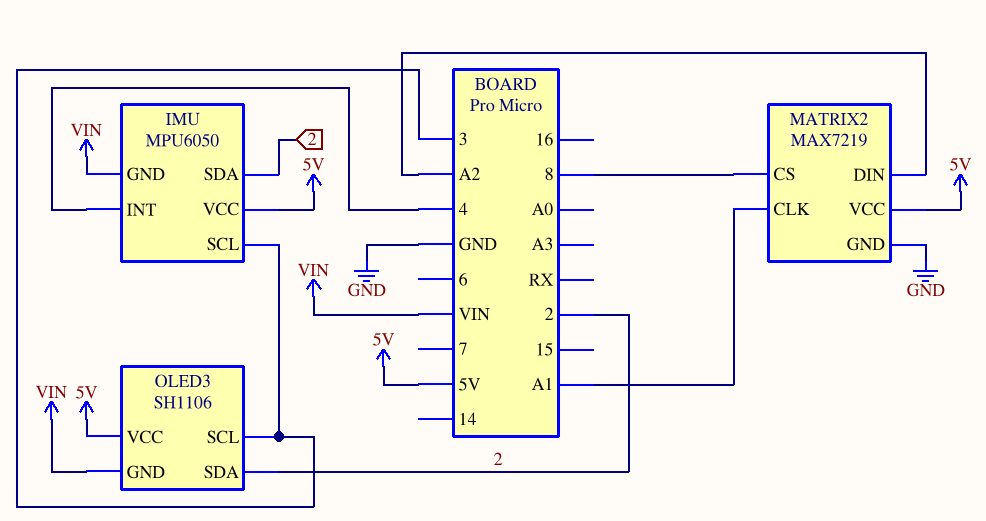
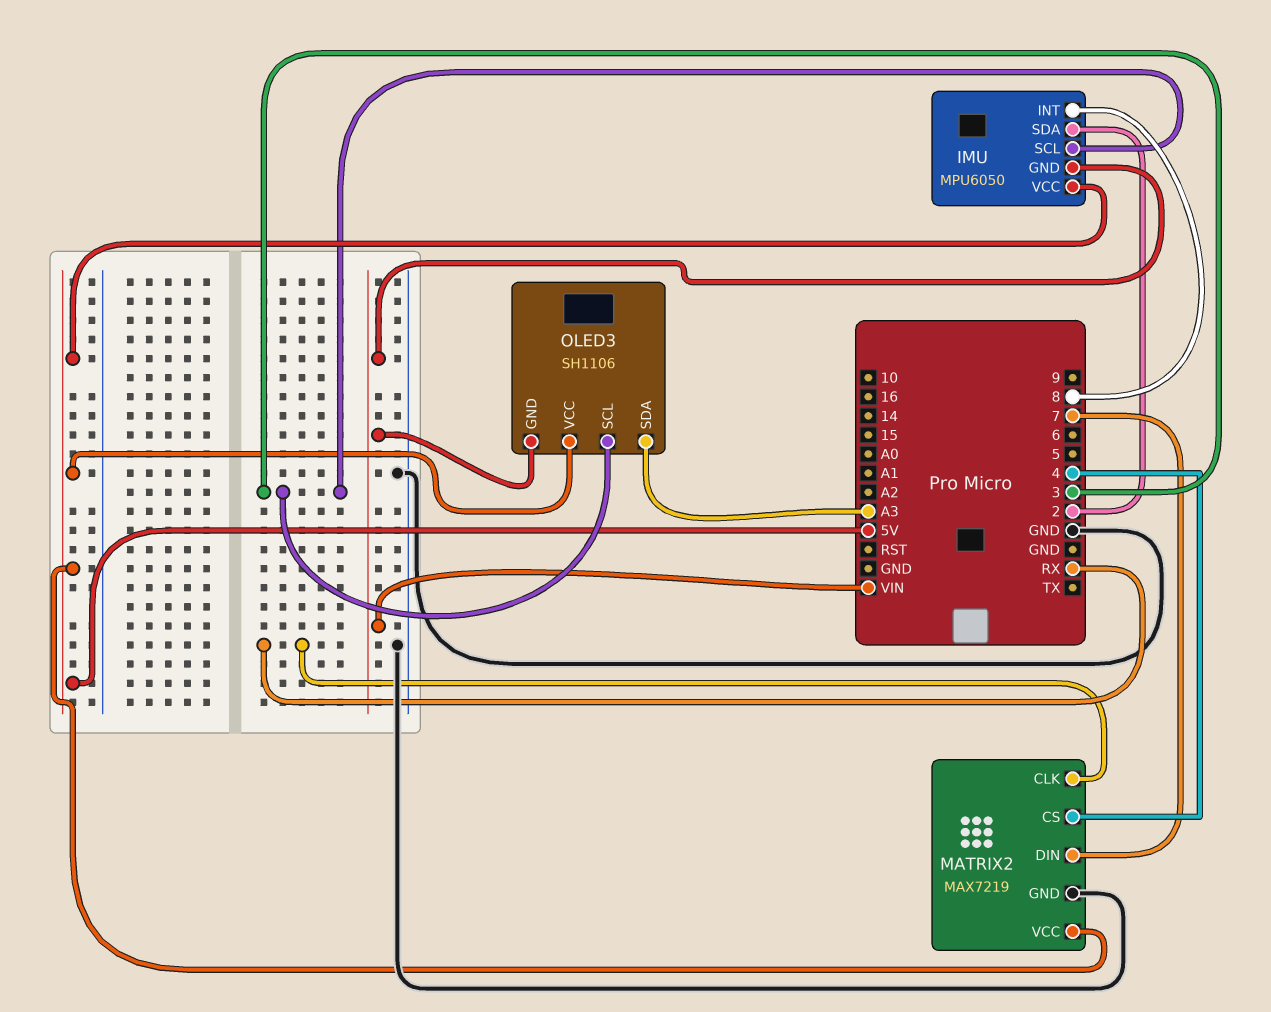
IMU pin INT: 4 -> 8
MATRIX2 pin CLK: A1 -> RX
MATRIX2 pin CS: 8 -> 4
MATRIX2 pin DIN: A2 -> 7
OLED3 pin SDA: 2 -> A3

